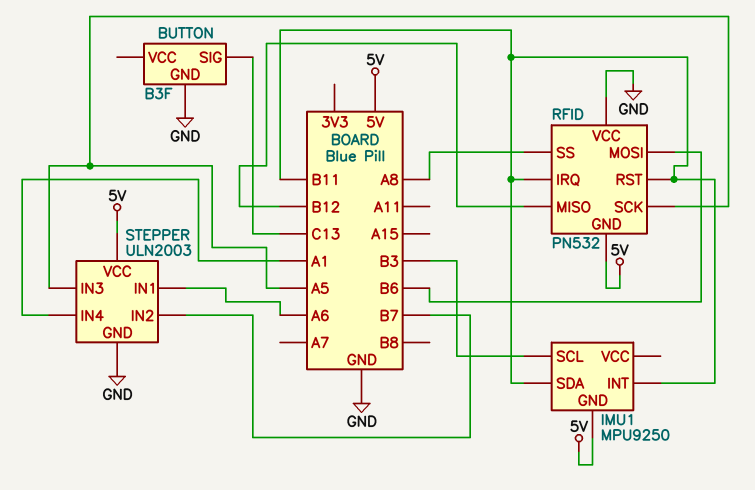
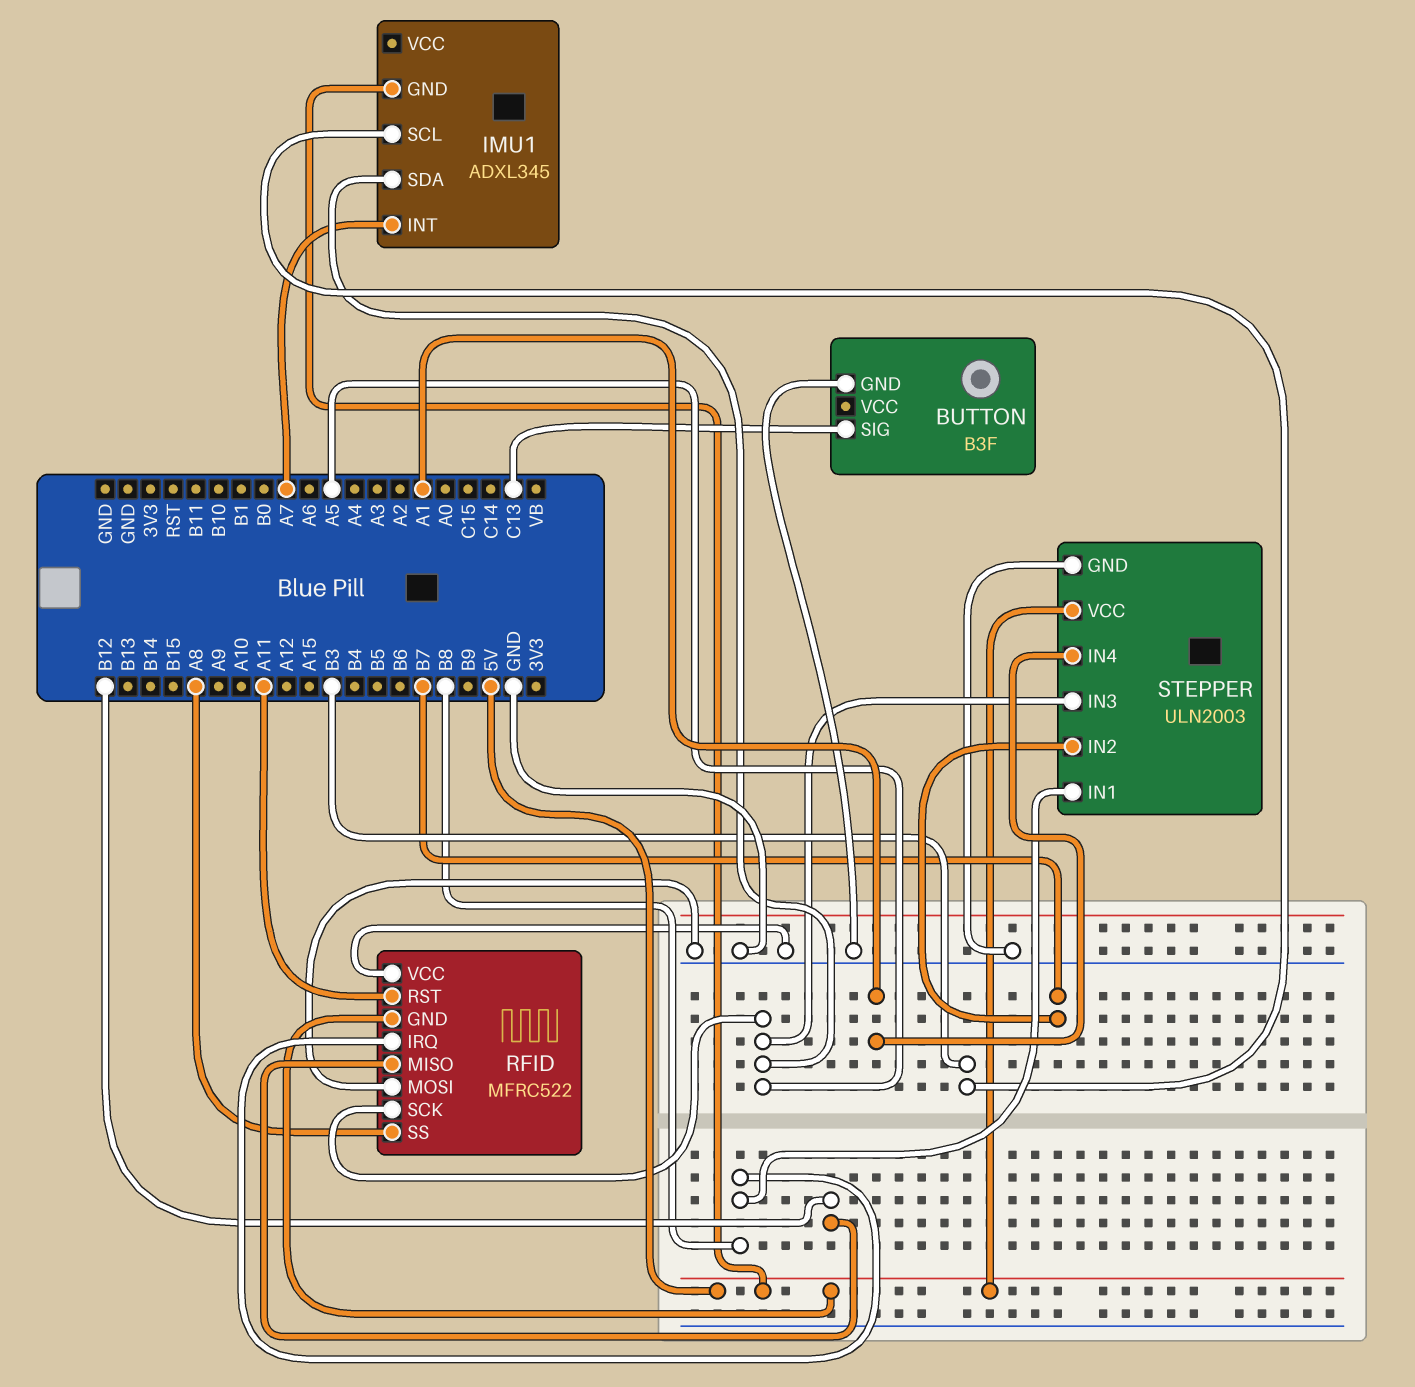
IMU1: MPU9250 -> ADXL345
IMU1 pin INT: B11 -> A7
IMU1 pin SDA: B11 -> A5
RFID: PN532 -> MFRC522
RFID pin IRQ: B11 -> B8
RFID pin MOSI: B6 -> GND
RFID pin RST: B11 -> A11
STEPPER pin IN1: A6 -> B8

